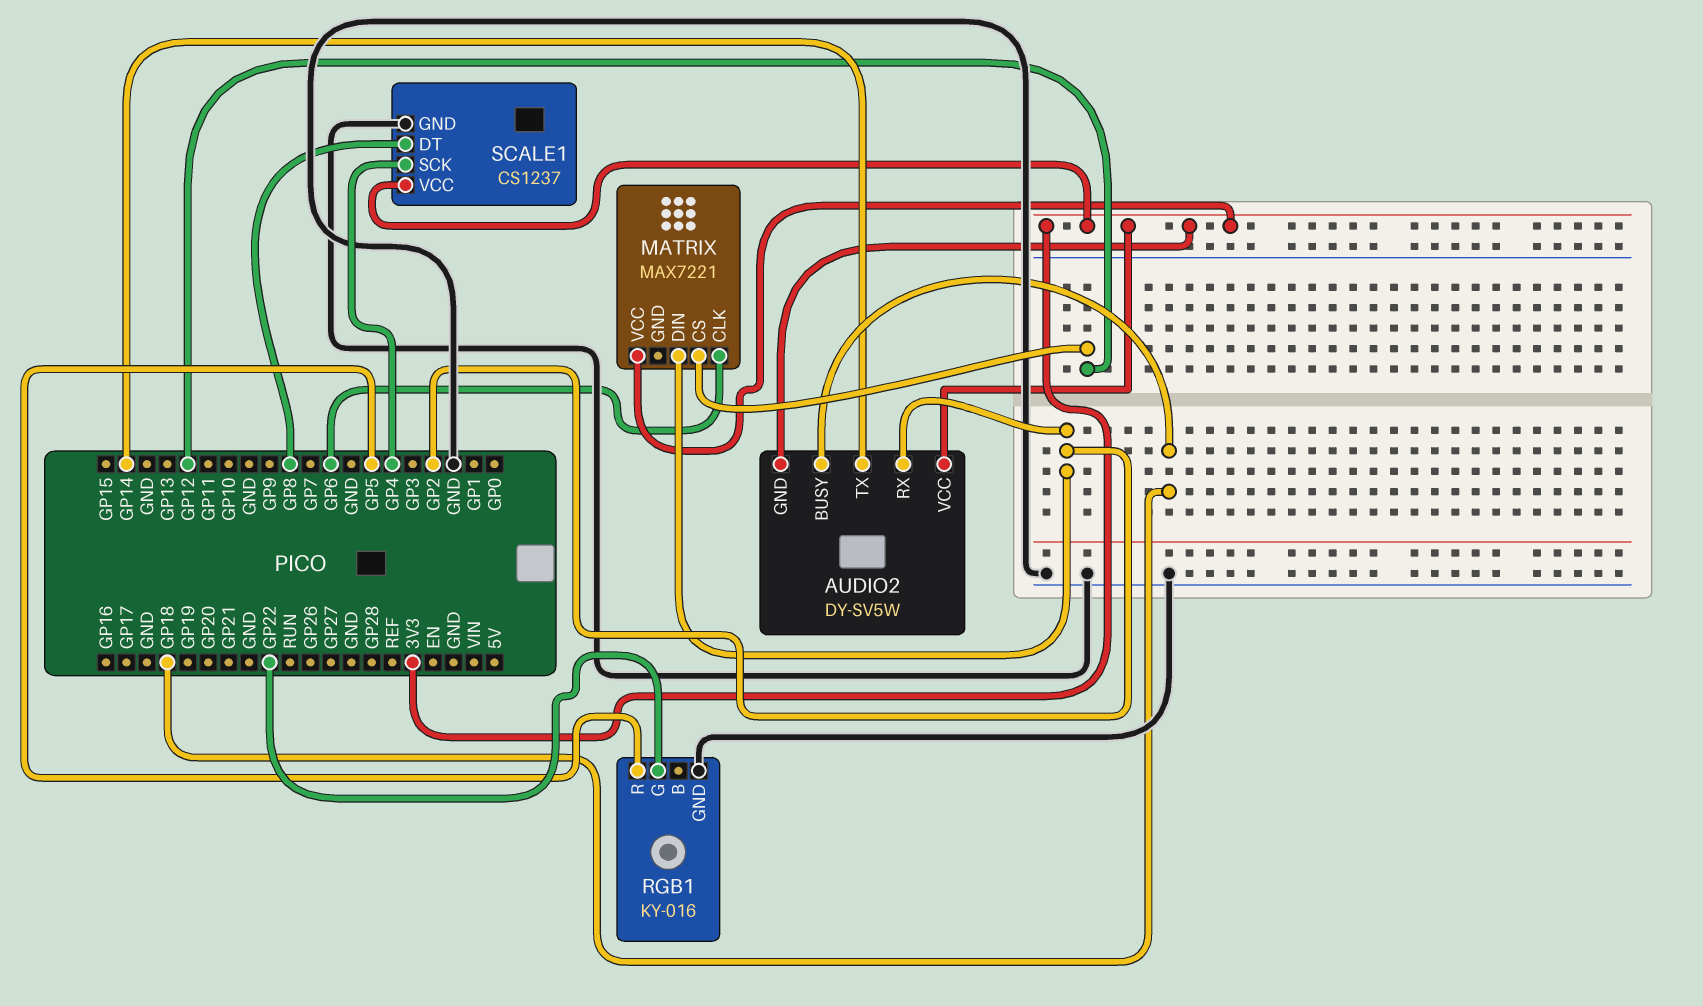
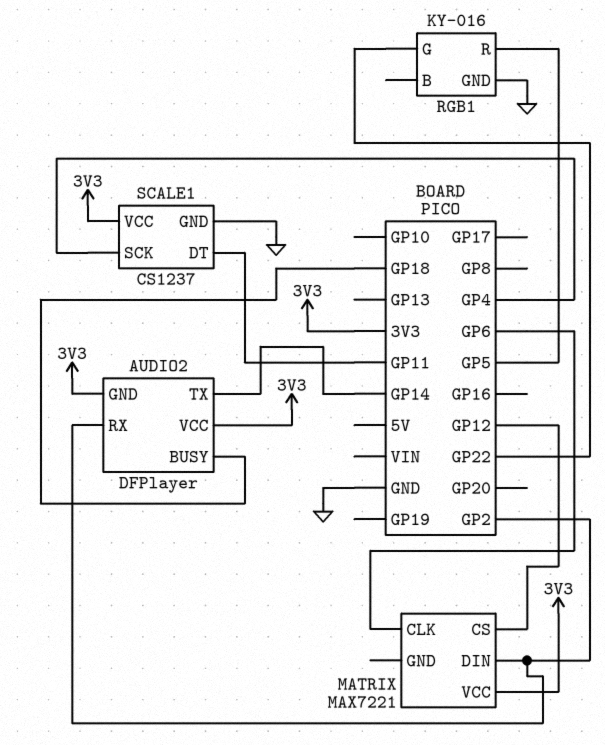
AUDIO2: DY-SV5W -> DFPlayer
SCALE1 pin DT: GP8 -> GP11

